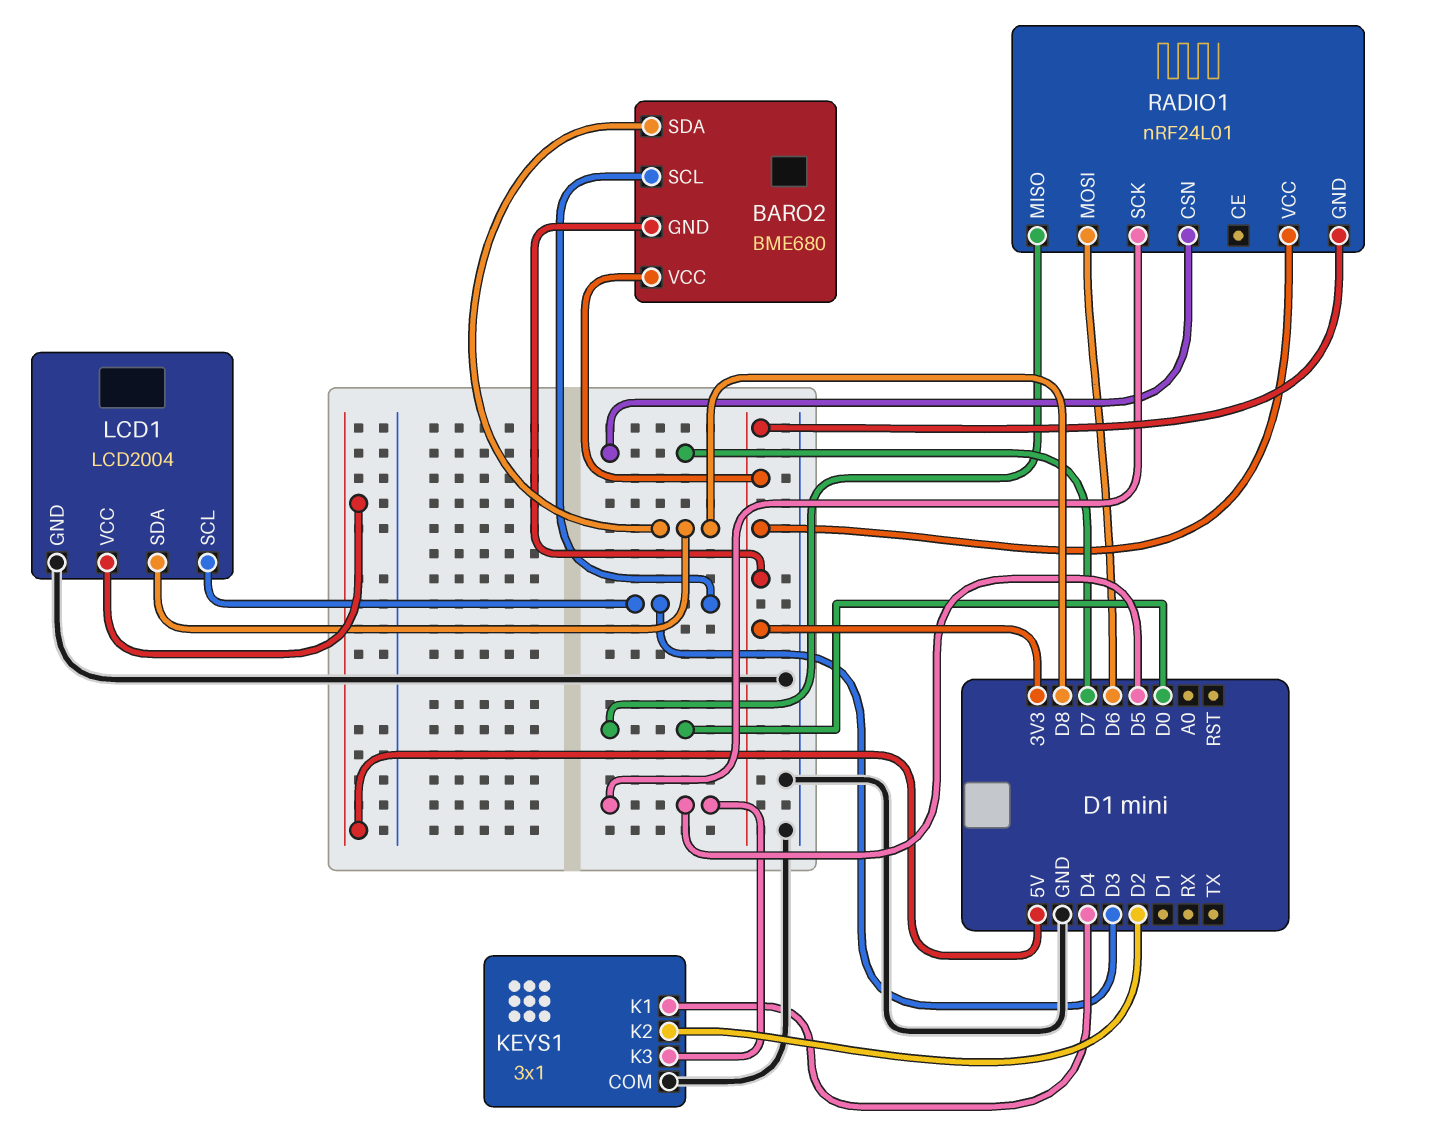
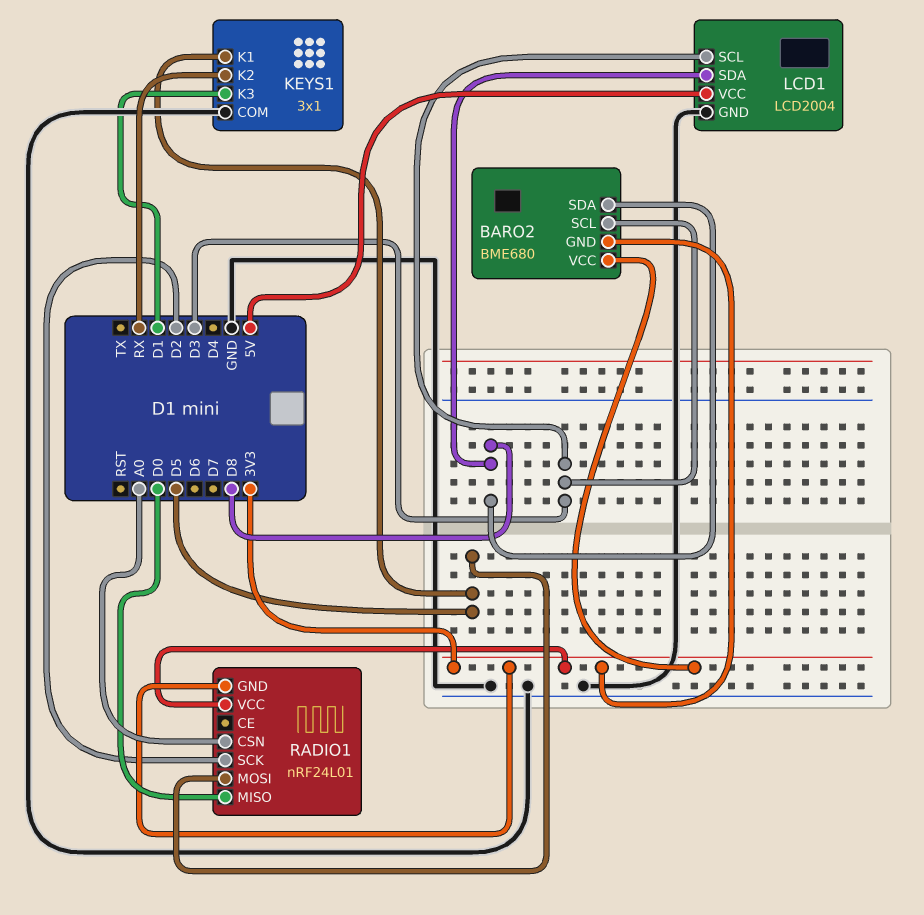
KEYS1 pin K1: D4 -> D5
KEYS1 pin K2: D2 -> RX
KEYS1 pin K3: D5 -> D1
RADIO1 pin CSN: D7 -> A0
RADIO1 pin MOSI: D6 -> D5
RADIO1 pin SCK: D5 -> D2

